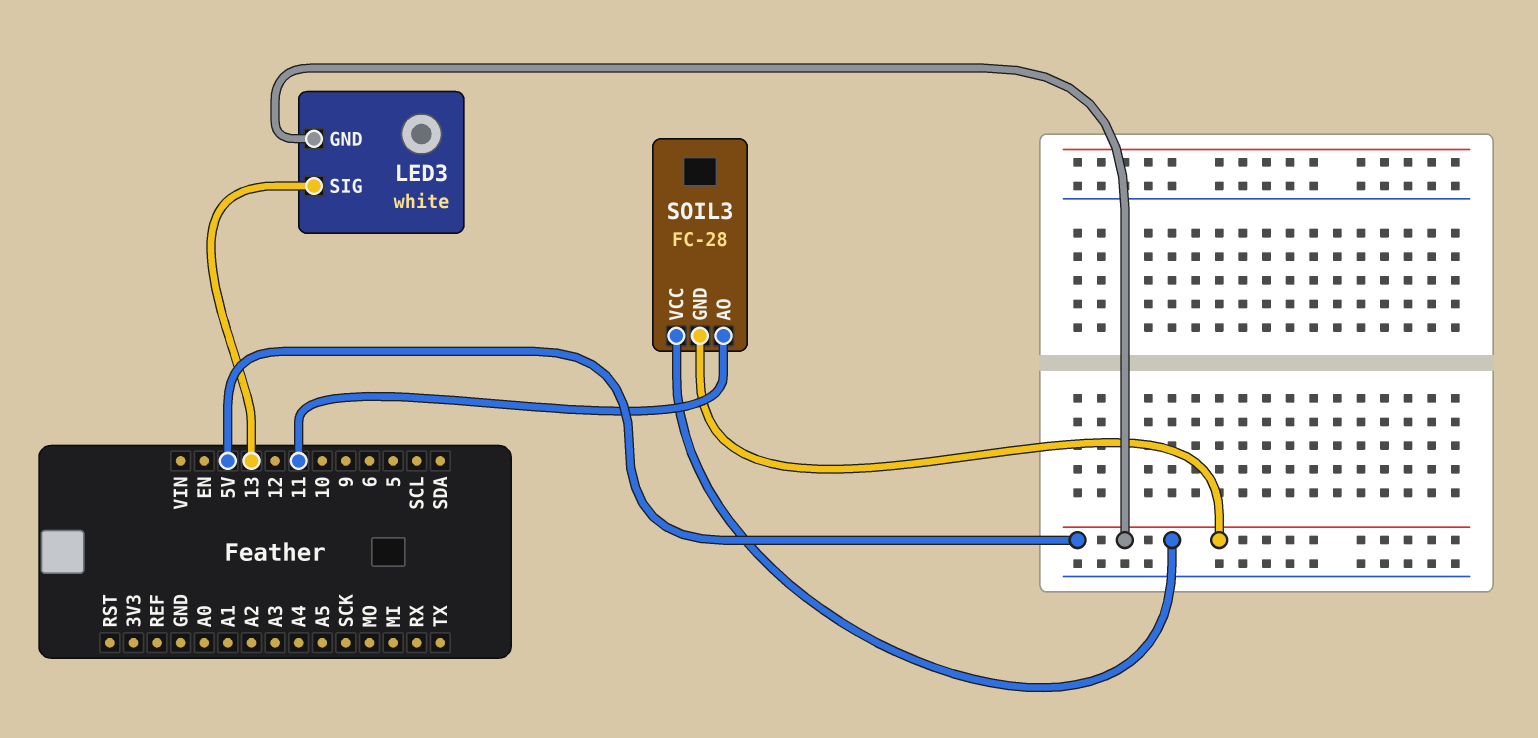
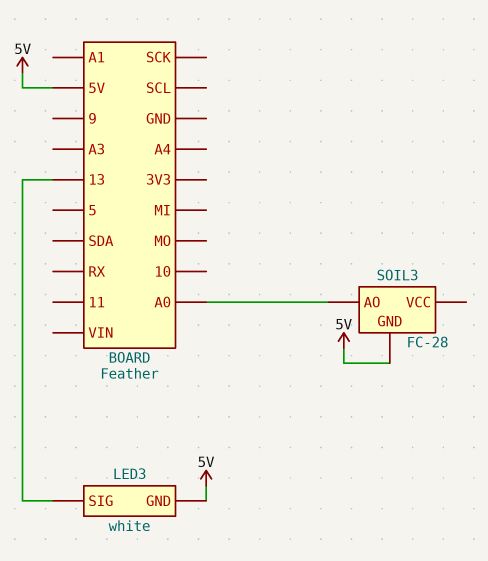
SOIL3 pin AO: 11 -> A0
SOIL3 pin VCC: 5V -> none

